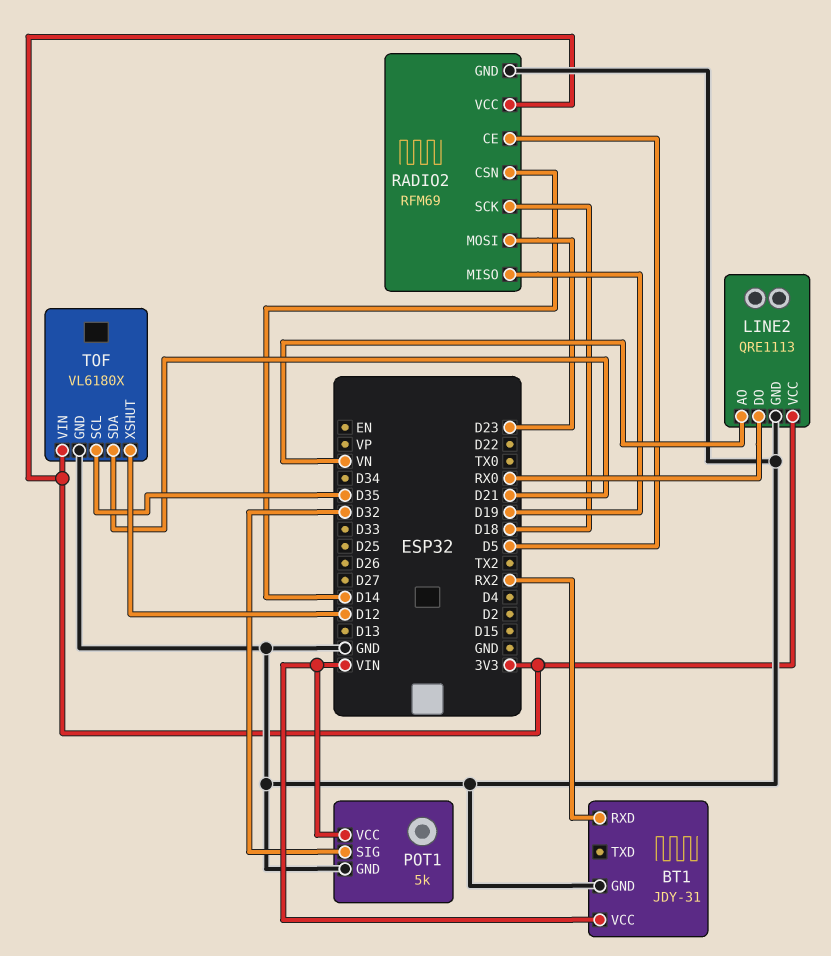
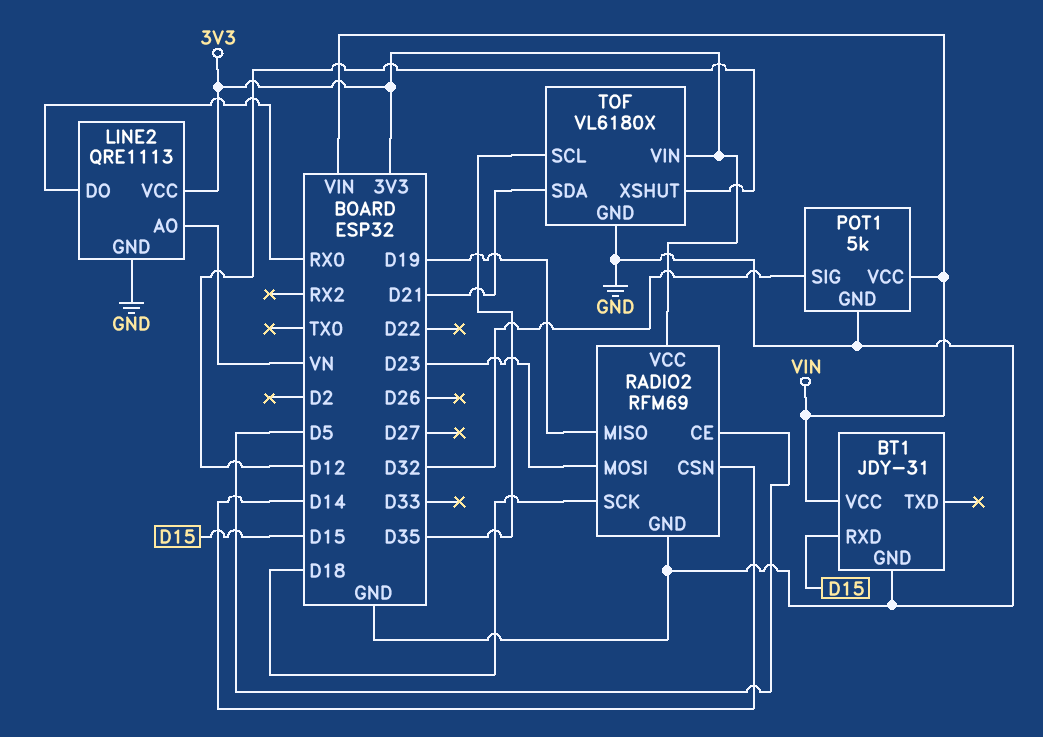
BT1 pin RXD: RX2 -> D15

